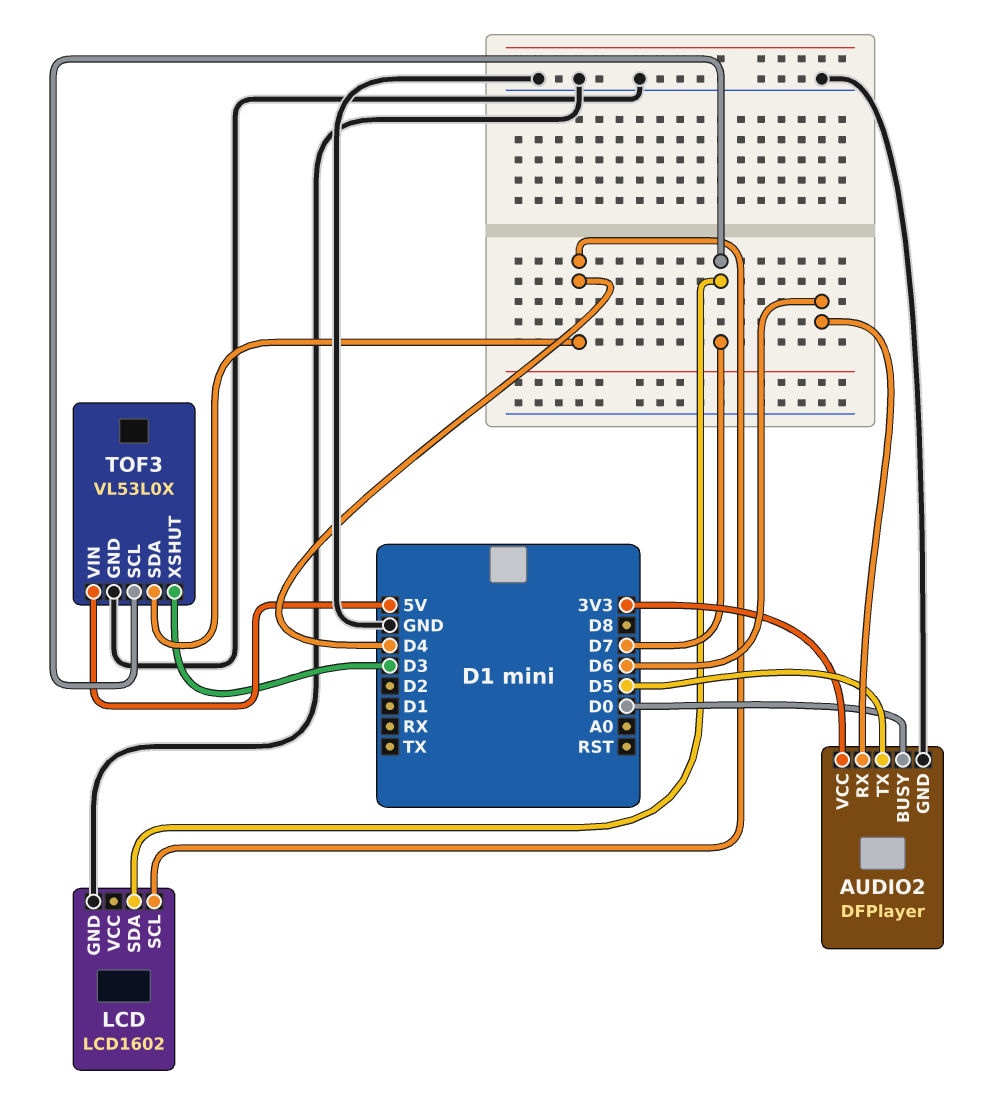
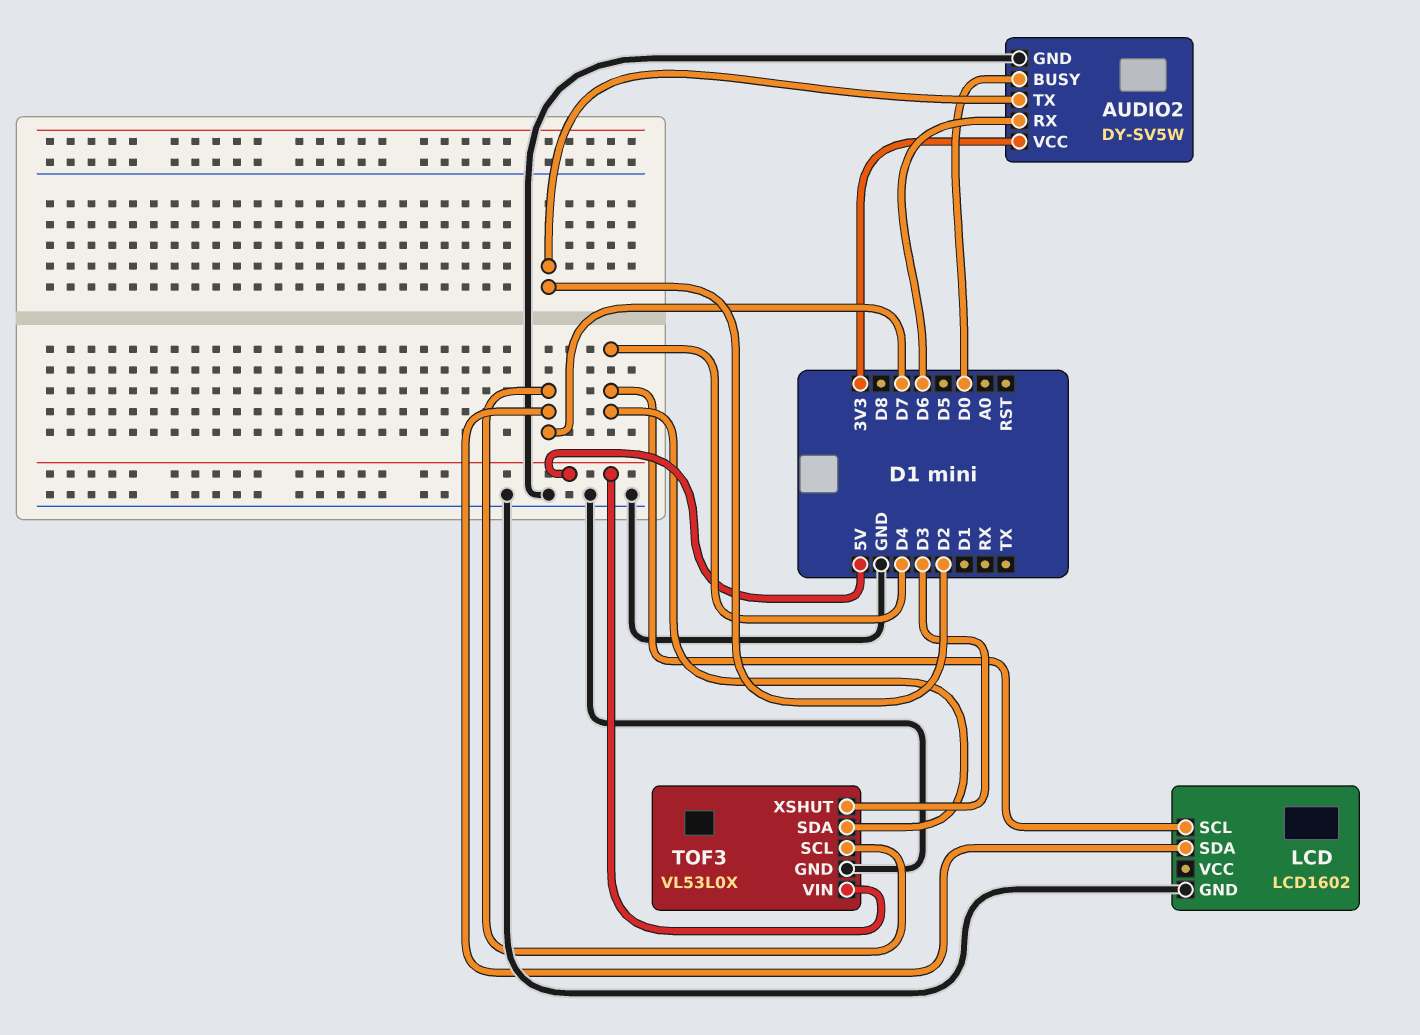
AUDIO2: DFPlayer -> DY-SV5W
AUDIO2 pin TX: D5 -> D2

